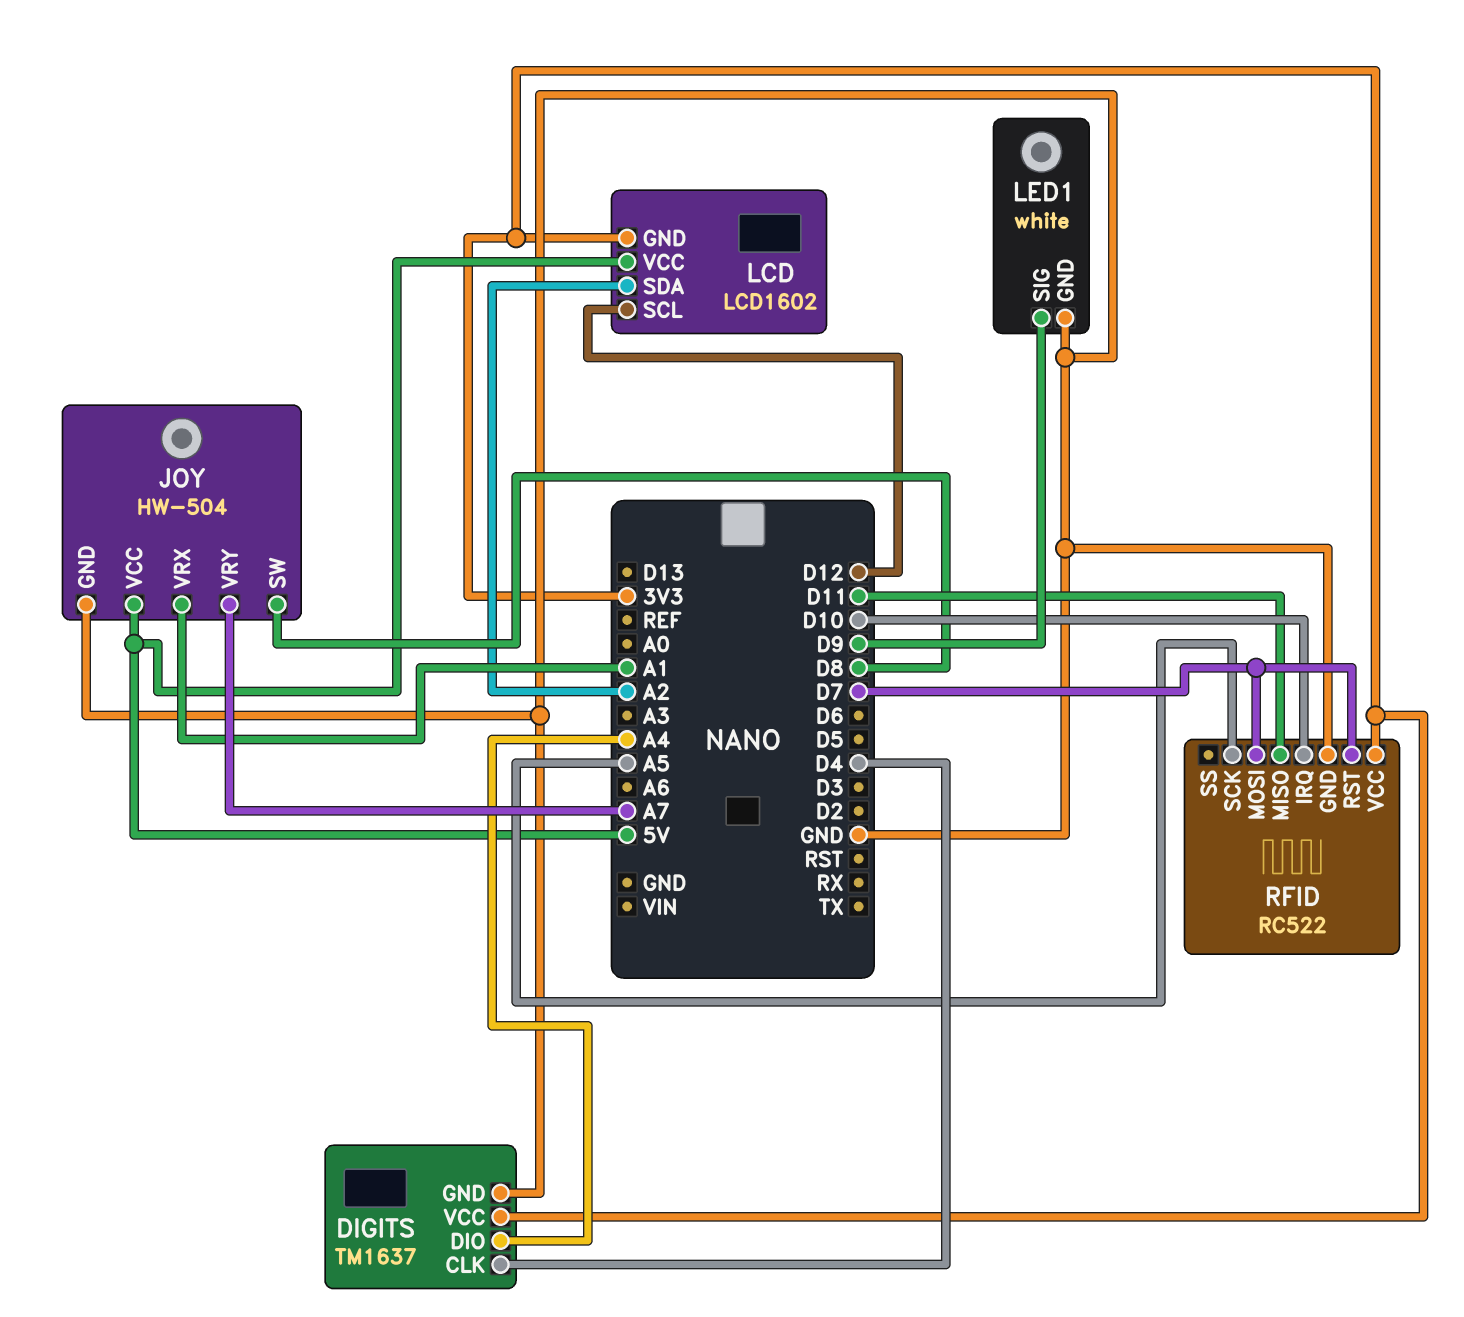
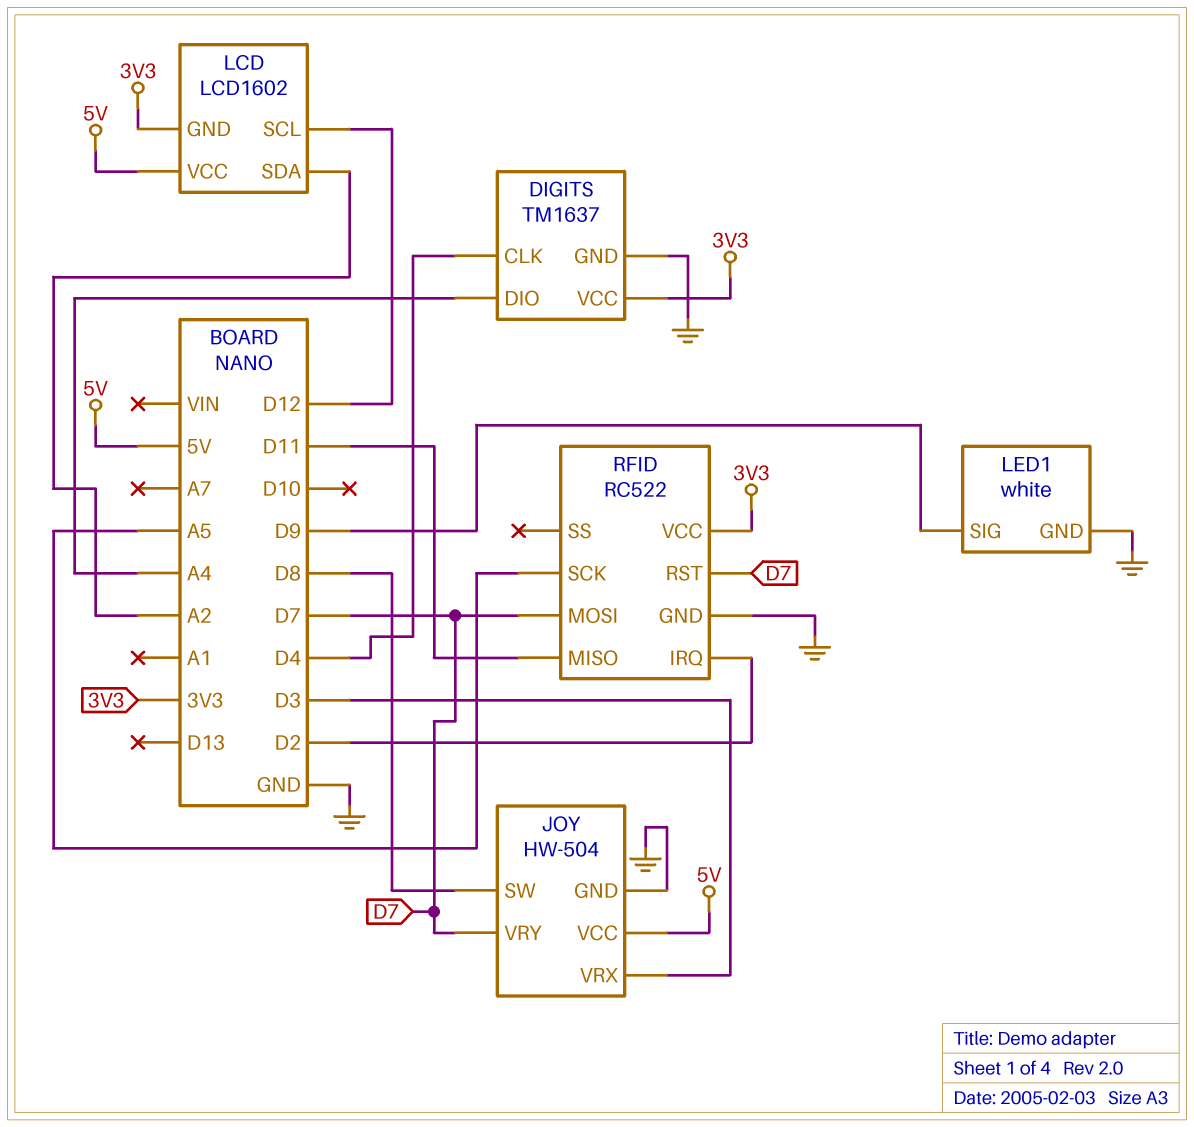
JOY pin VRX: A1 -> D3
JOY pin VRY: A7 -> D7
RFID pin IRQ: D10 -> D2

